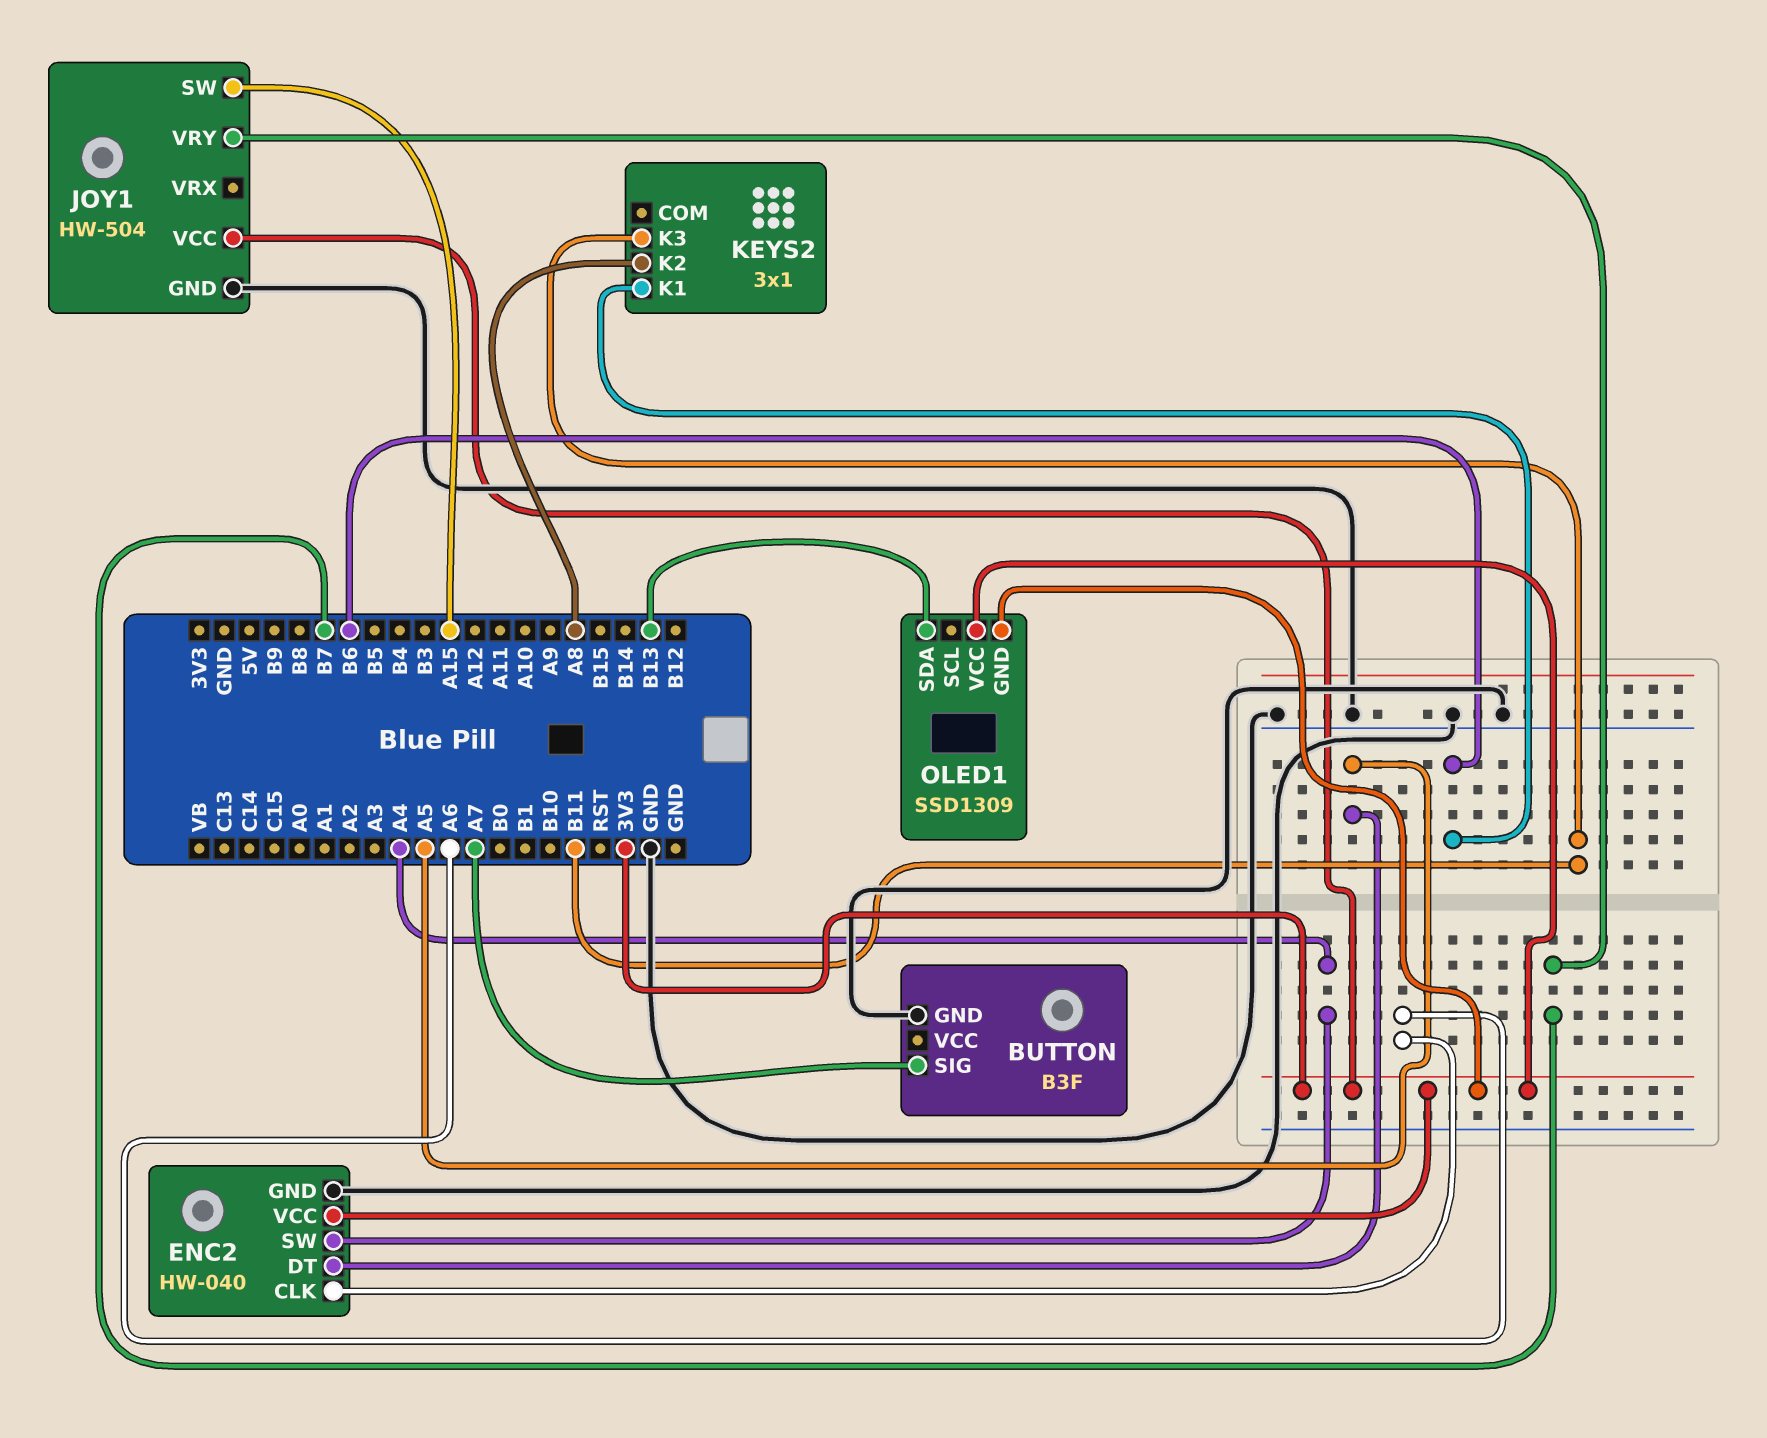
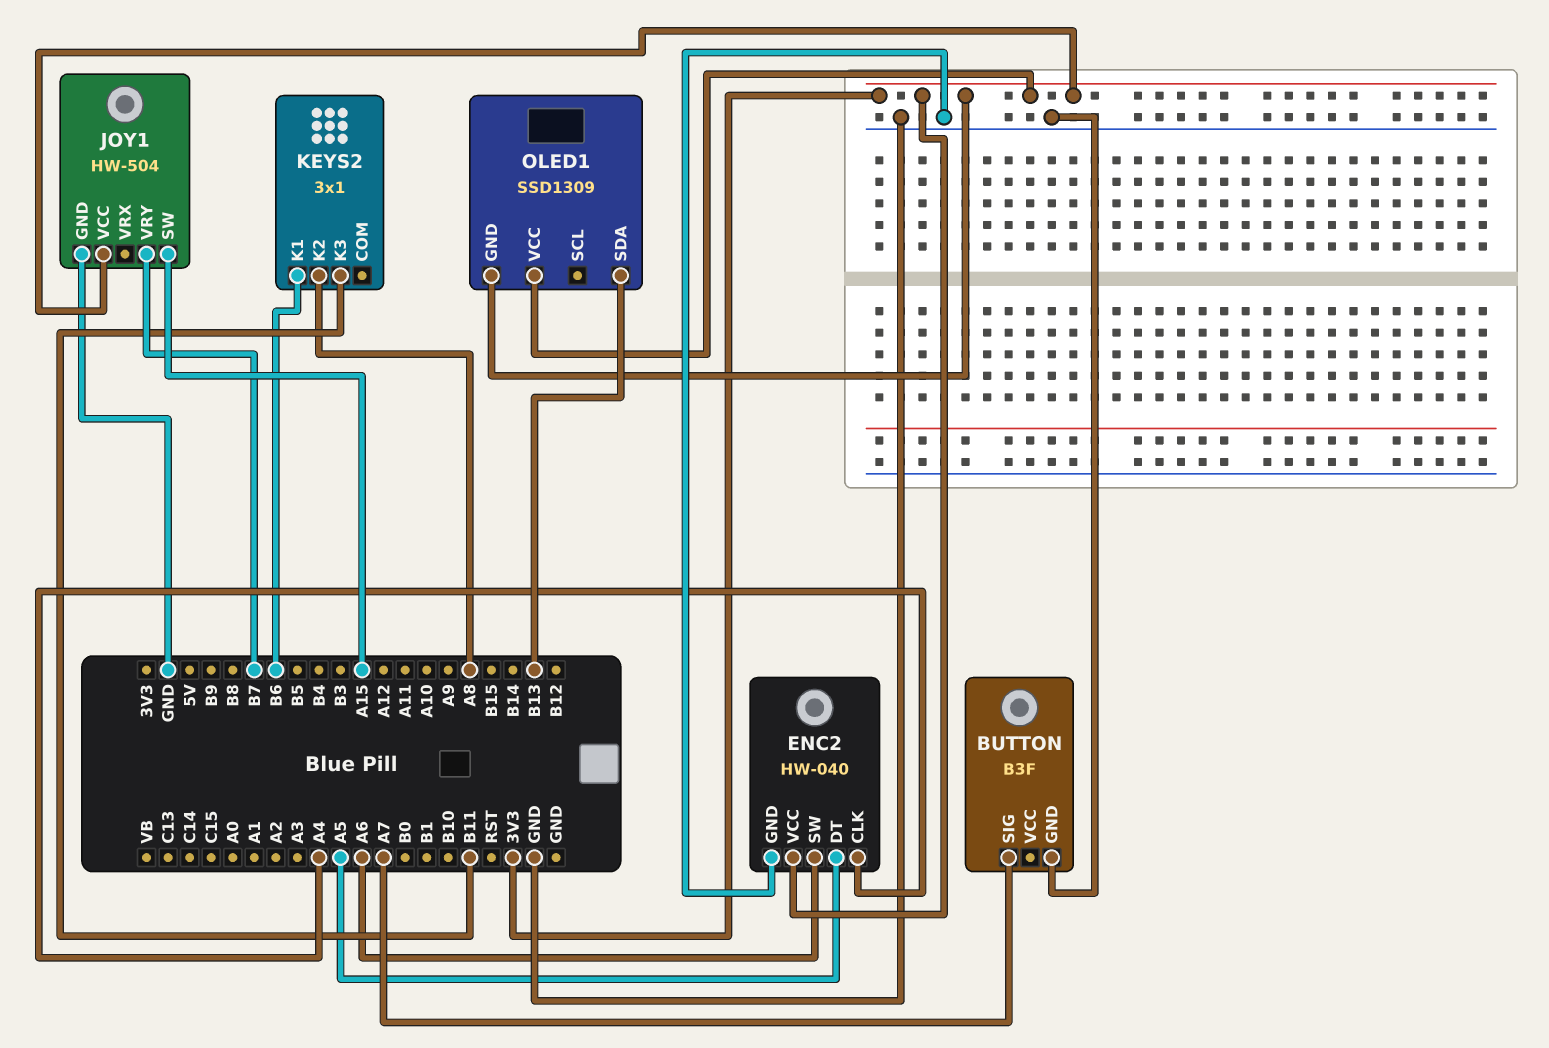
ENC2 pin CLK: A6 -> A4
ENC2 pin SW: A4 -> A6

